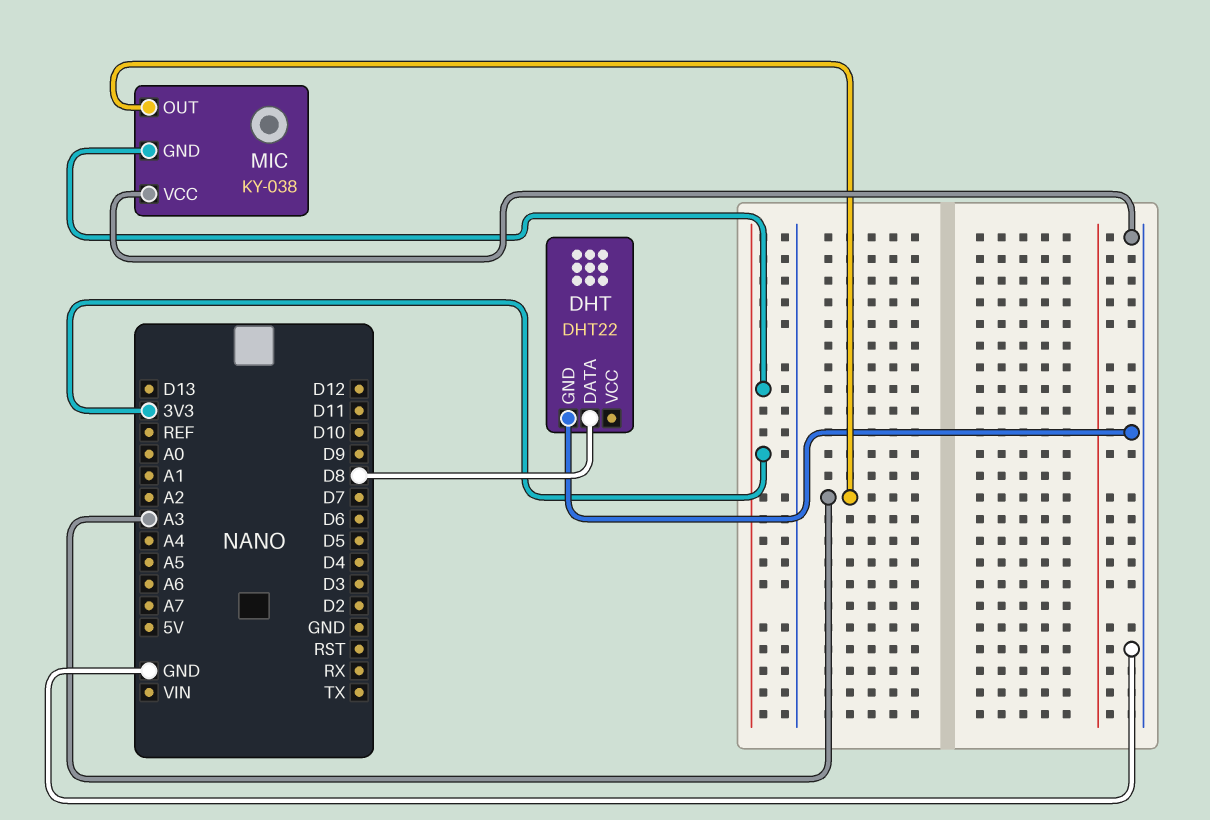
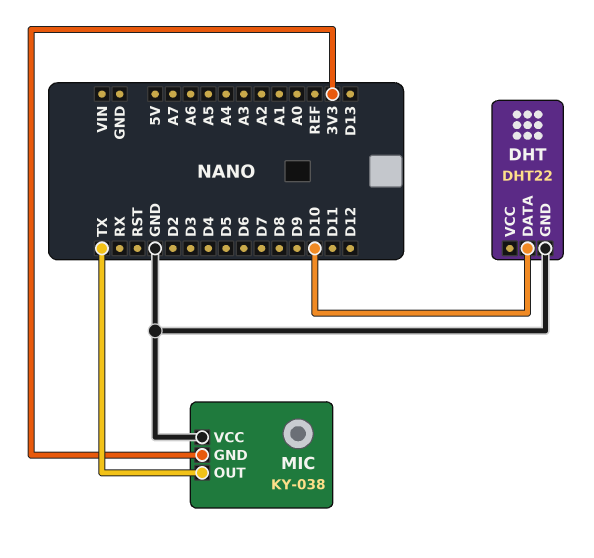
DHT pin DATA: D8 -> D10
MIC pin OUT: A3 -> TX

